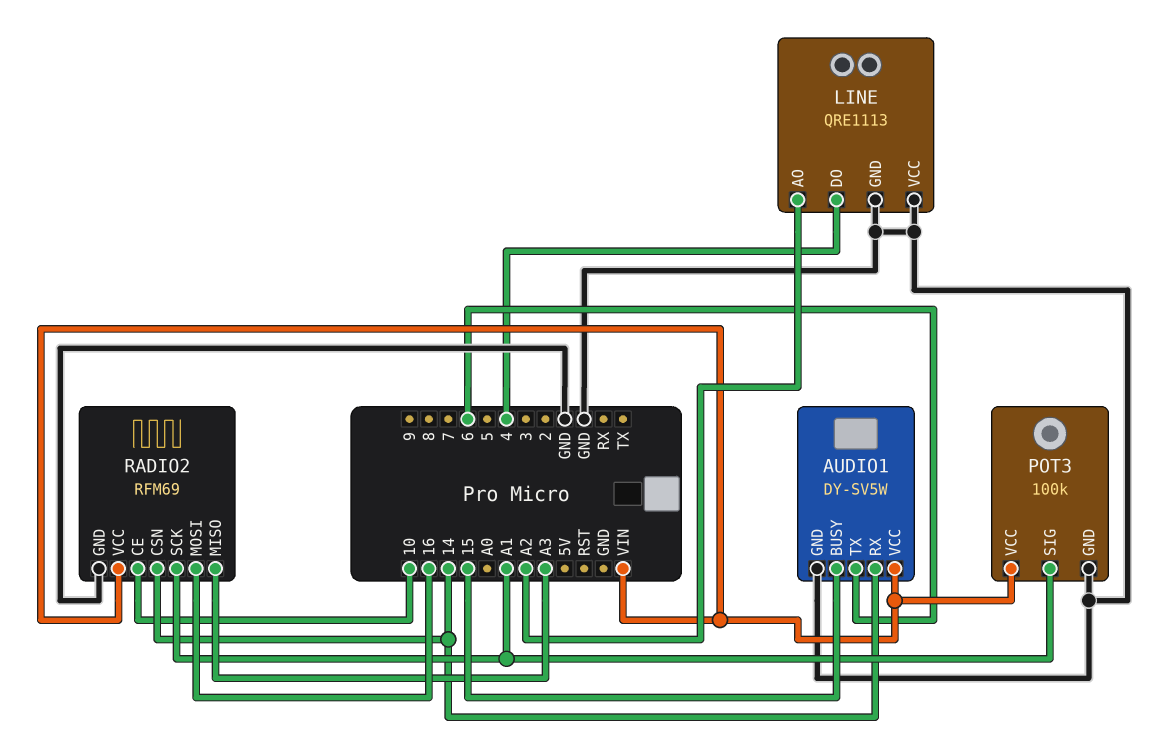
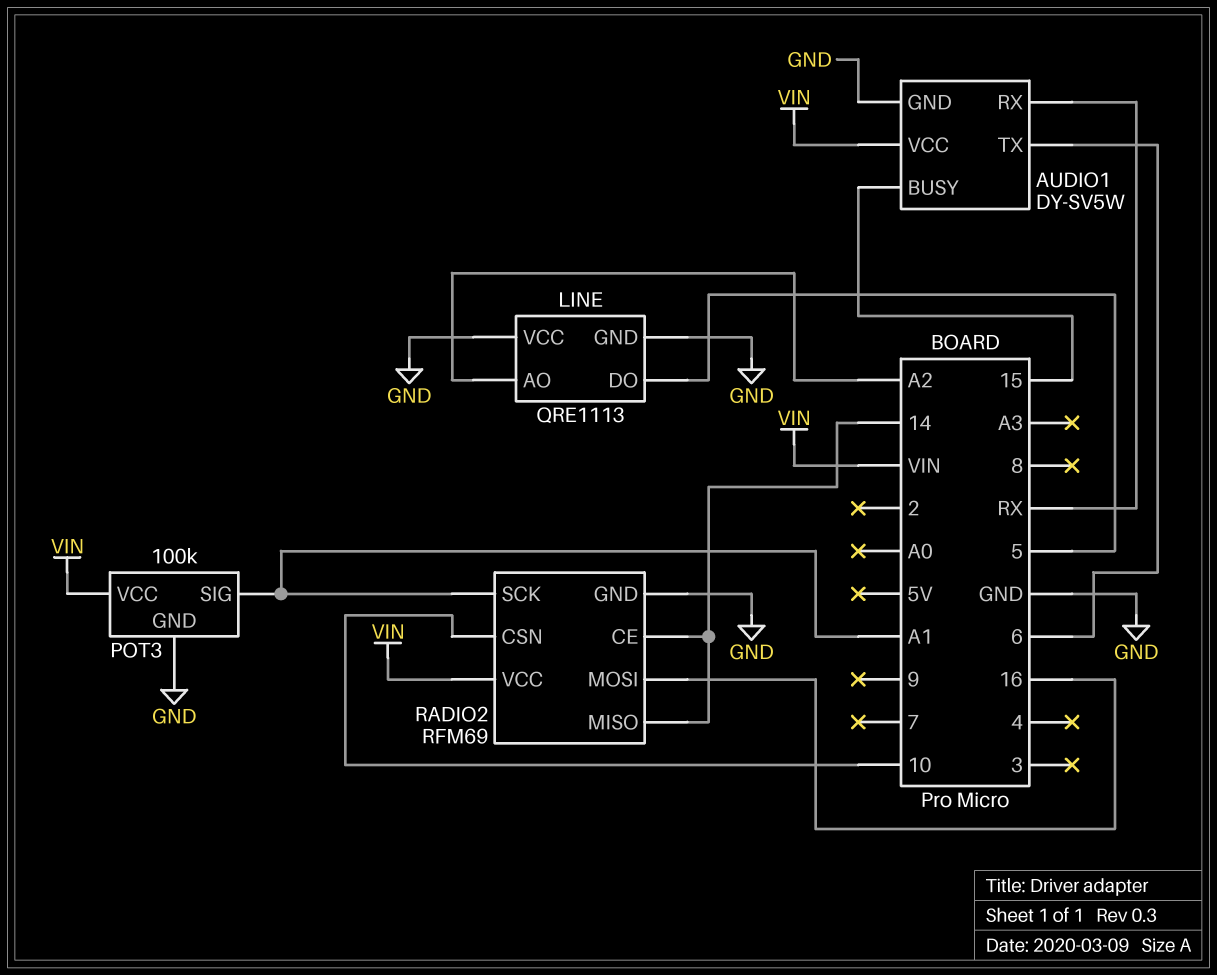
AUDIO1 pin RX: 14 -> RX
LINE pin DO: 4 -> 5
RADIO2 pin CE: 10 -> 14
RADIO2 pin CSN: 14 -> 10
RADIO2 pin MISO: A3 -> 14

